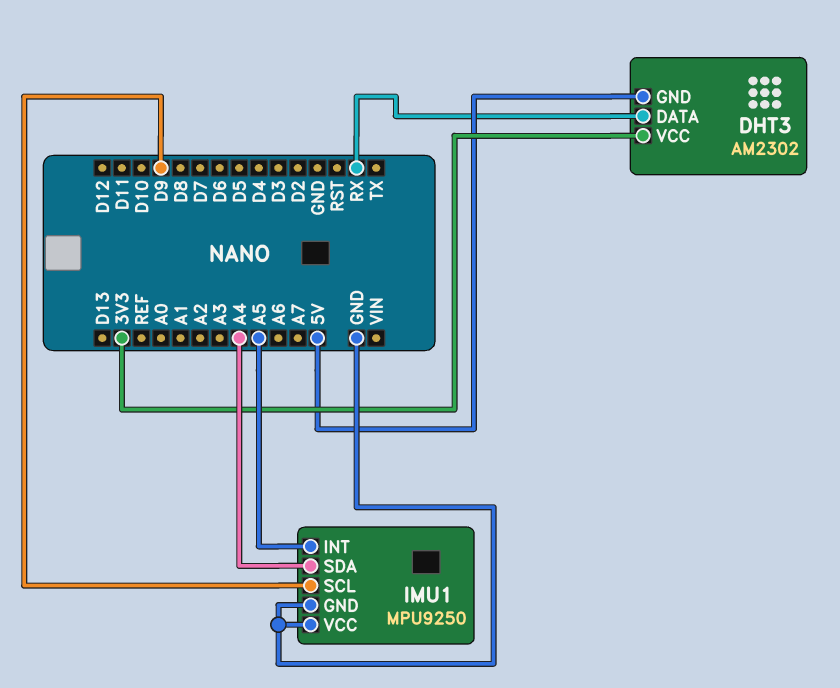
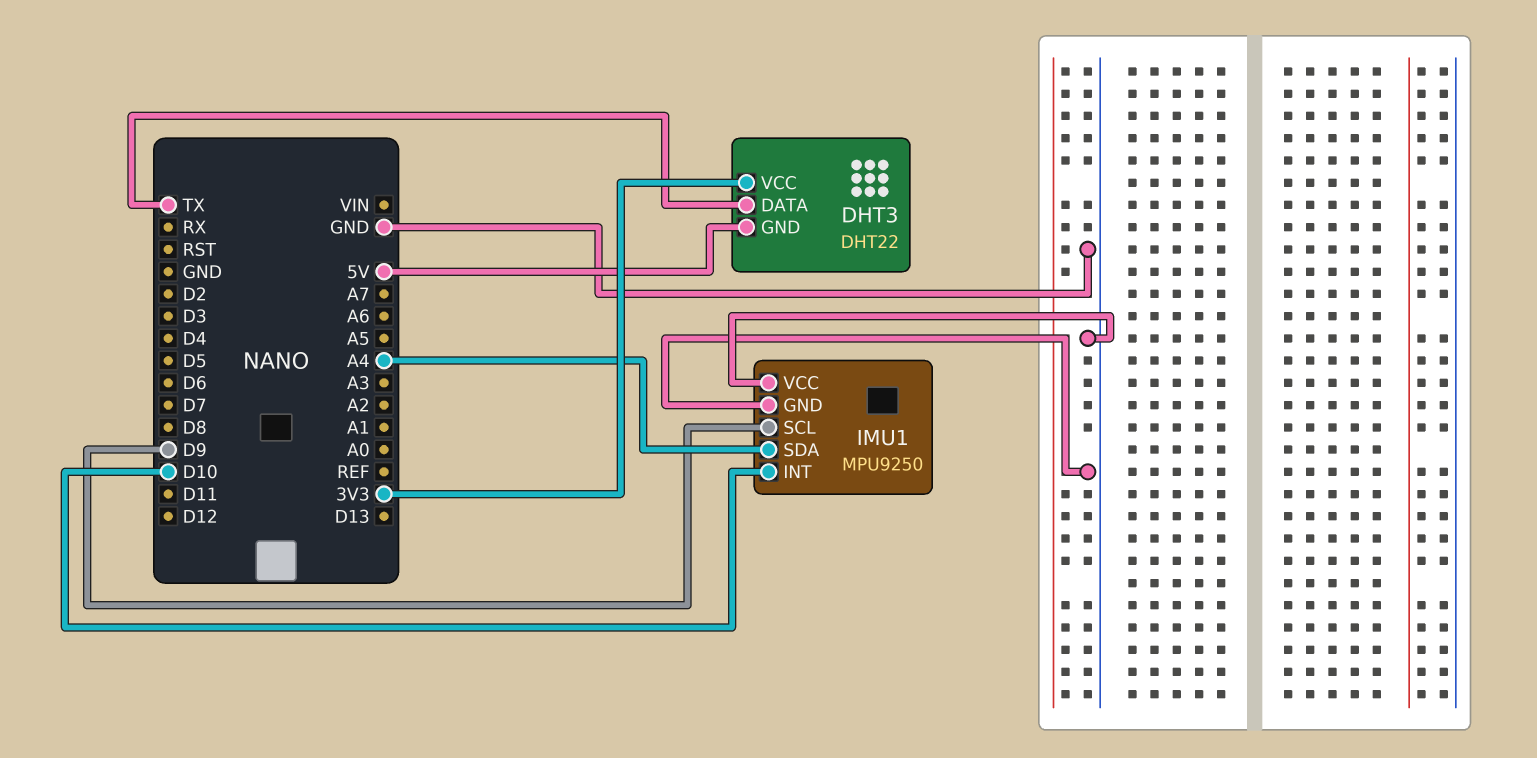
DHT3: AM2302 -> DHT22
DHT3 pin DATA: RX -> TX
IMU1 pin INT: A5 -> D10

